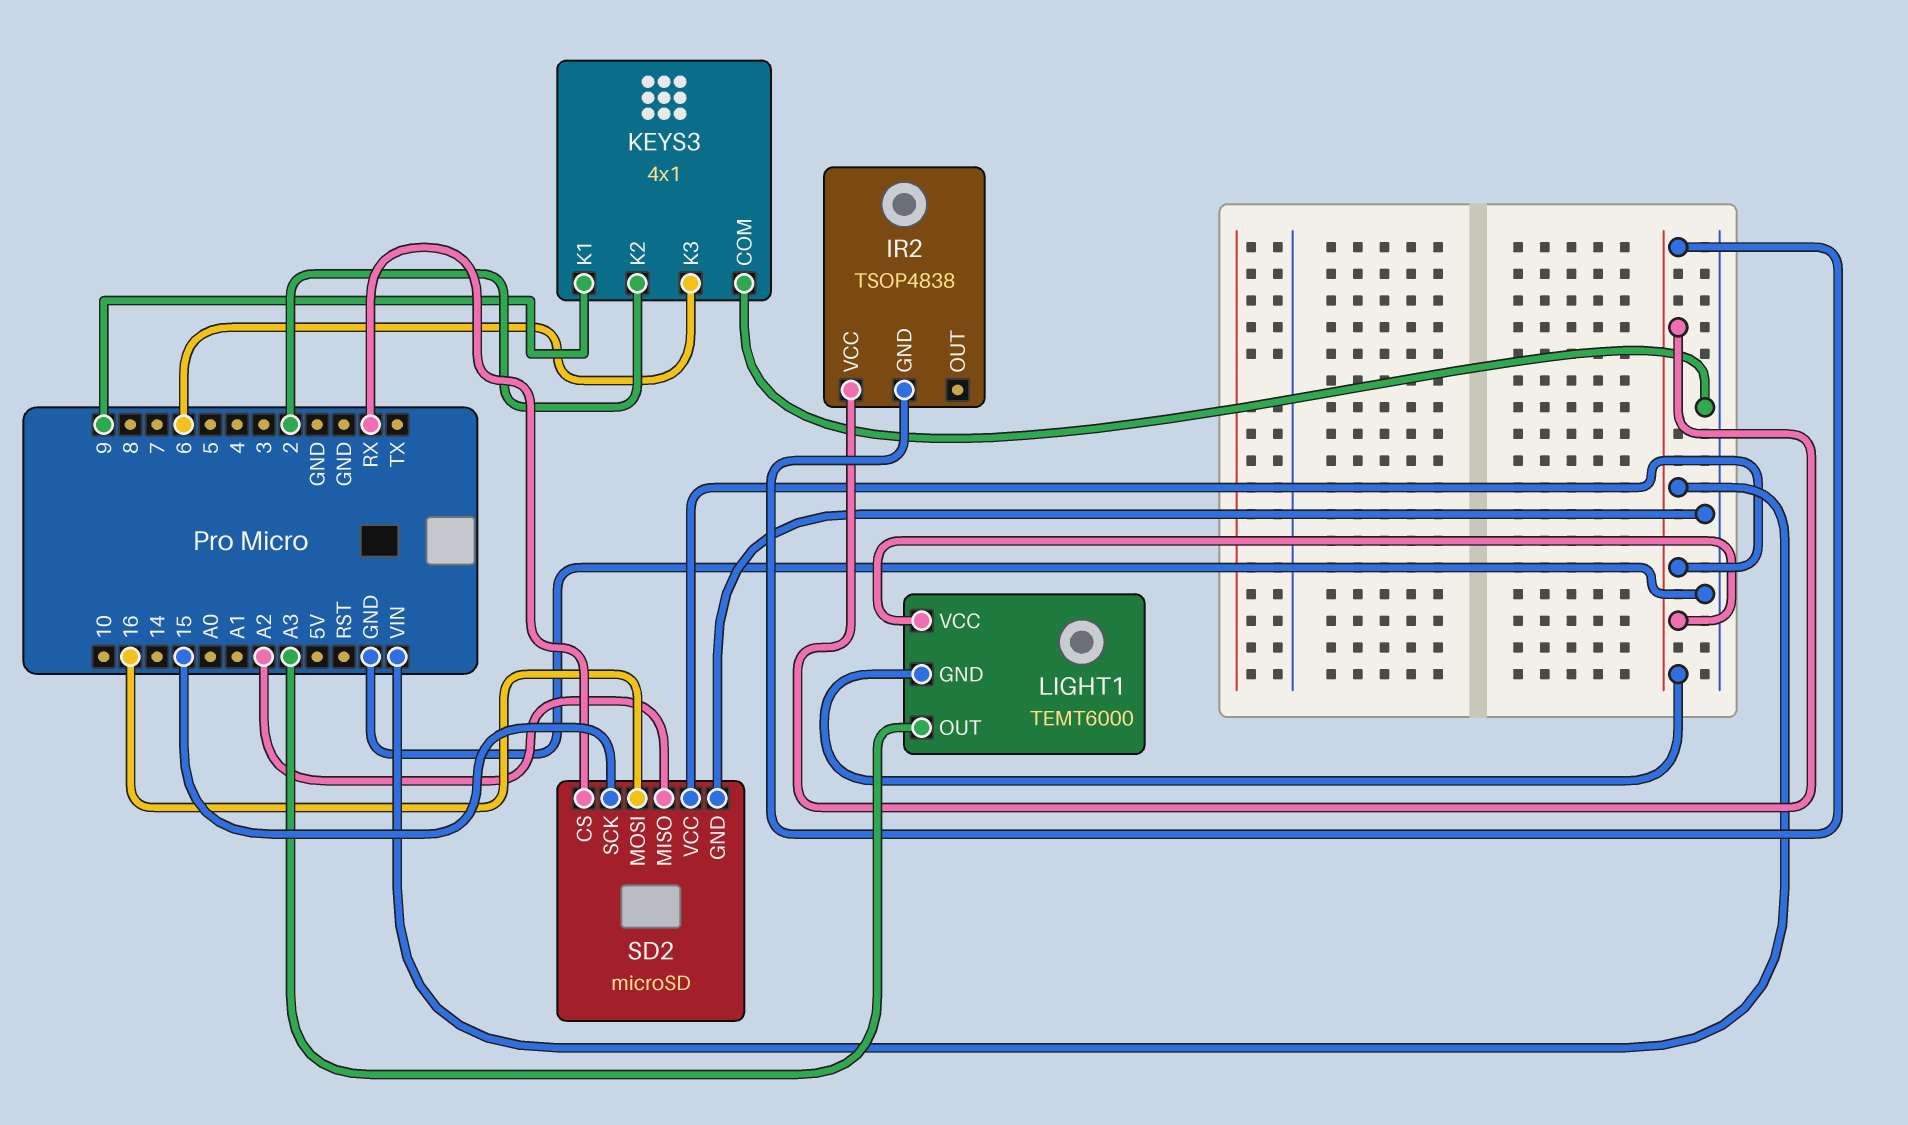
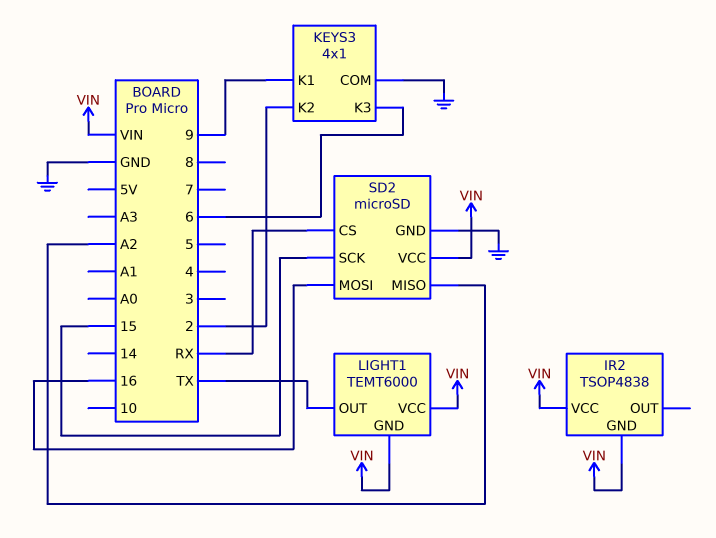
LIGHT1 pin OUT: A3 -> TX

